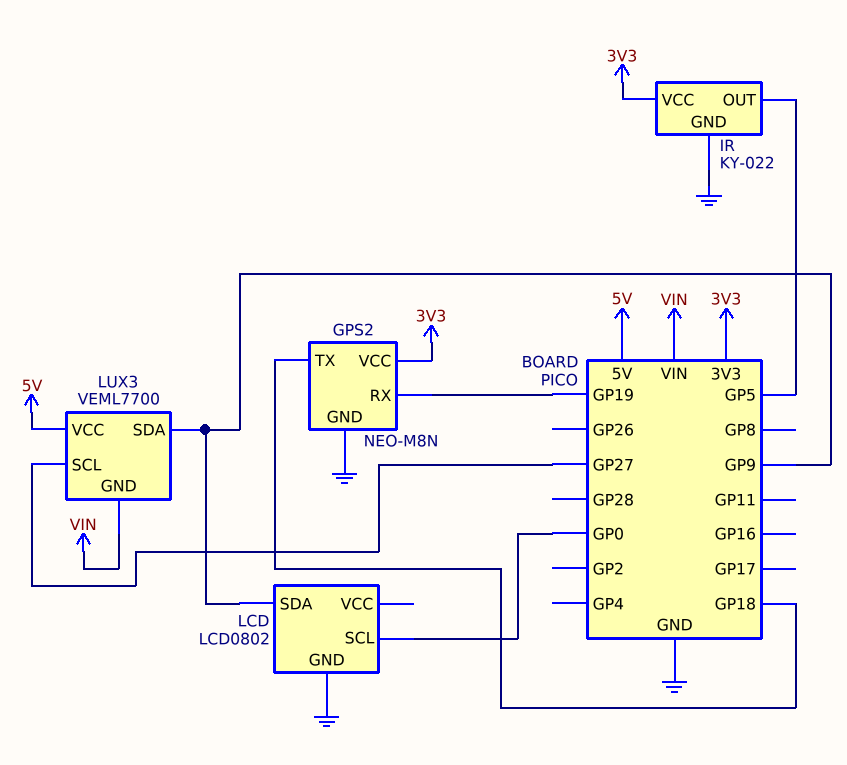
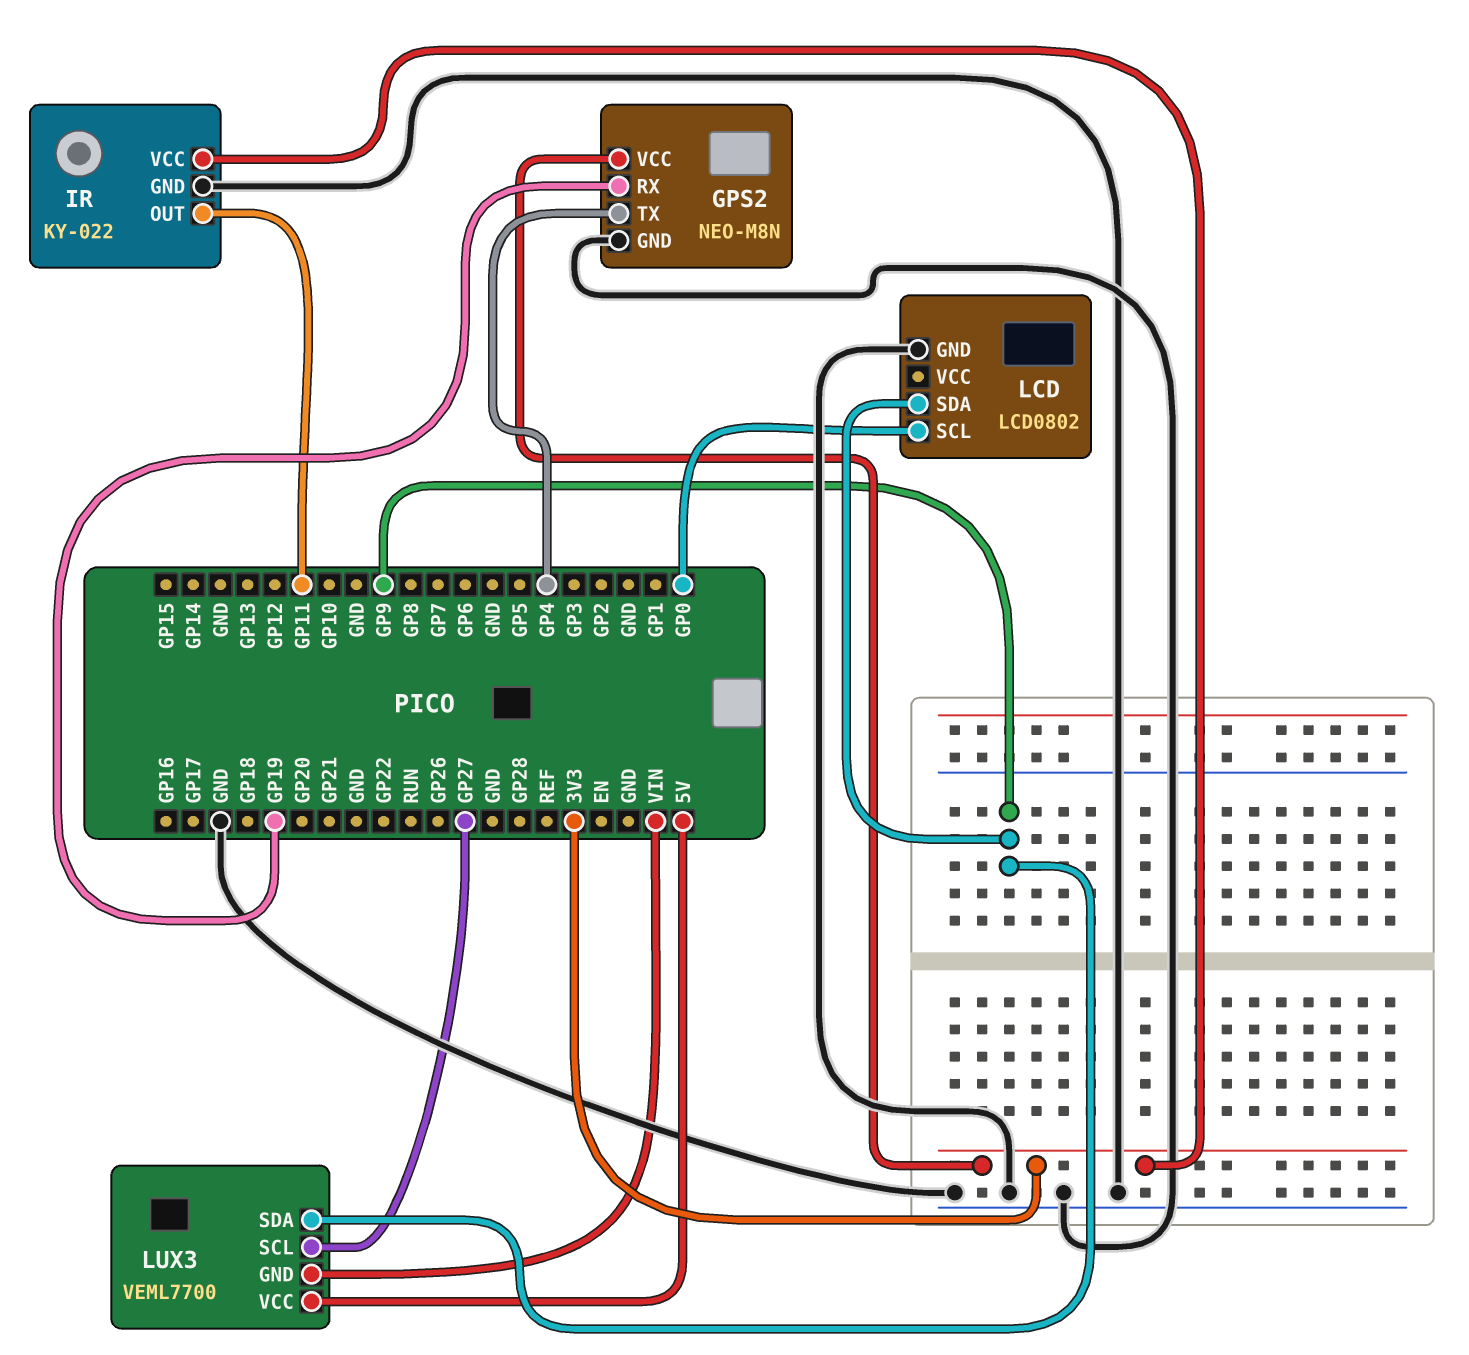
GPS2 pin TX: GP18 -> GP4
IR pin OUT: GP5 -> GP11

